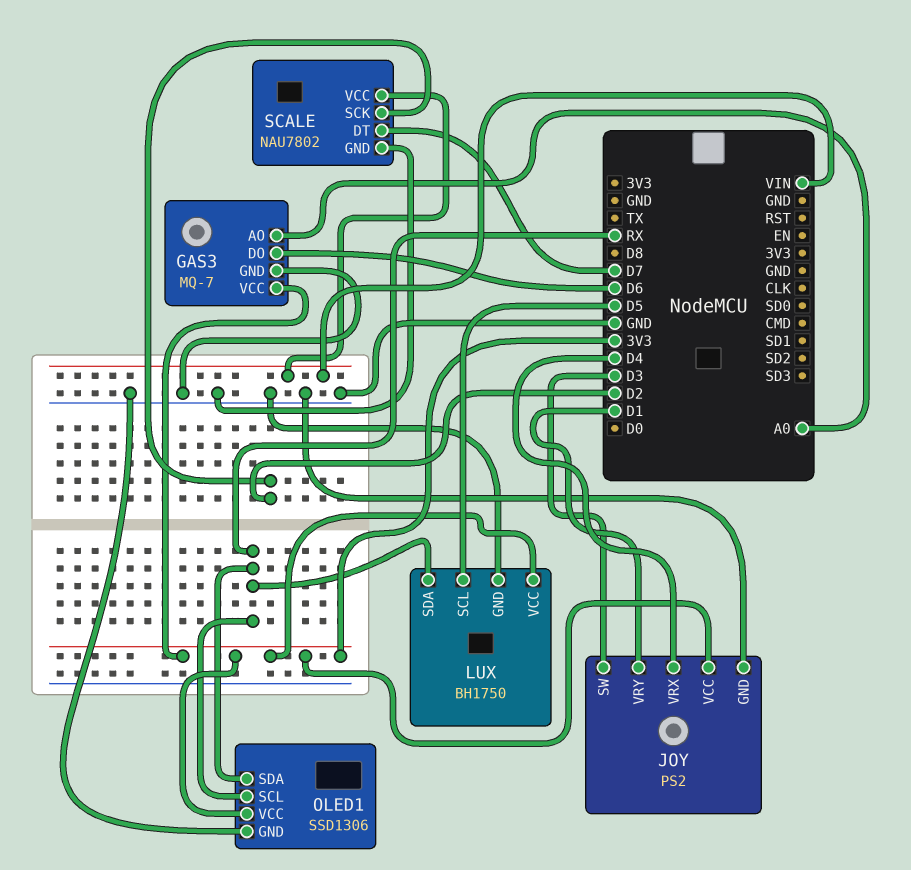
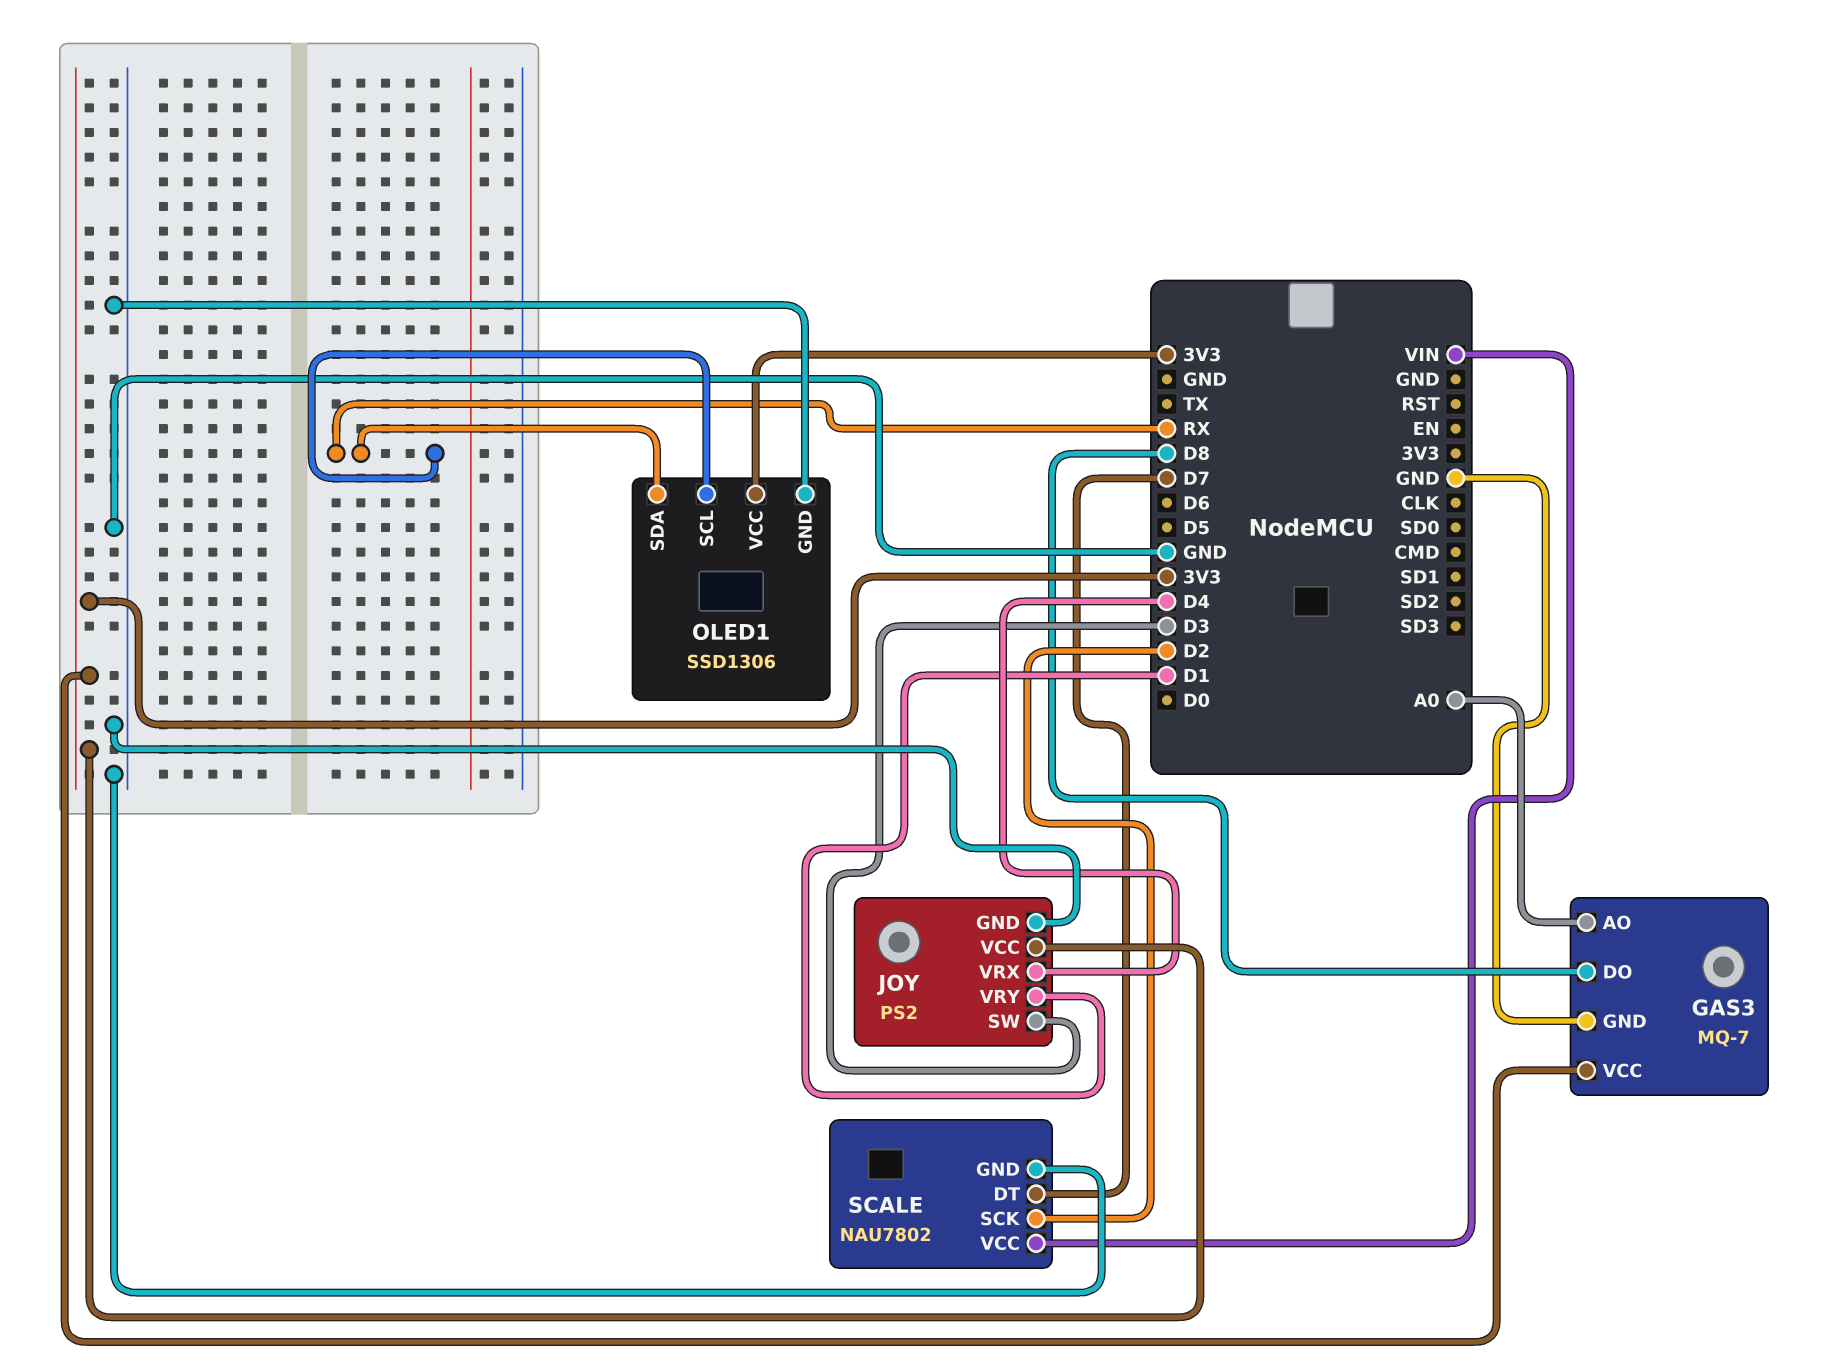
GAS3 pin DO: D6 -> D8
LUX: BH1750 -> none
LUX pin GND: GND -> none
LUX pin SCL: D5 -> none
LUX pin SDA: RX -> none
LUX pin VCC: 3V3 -> none

